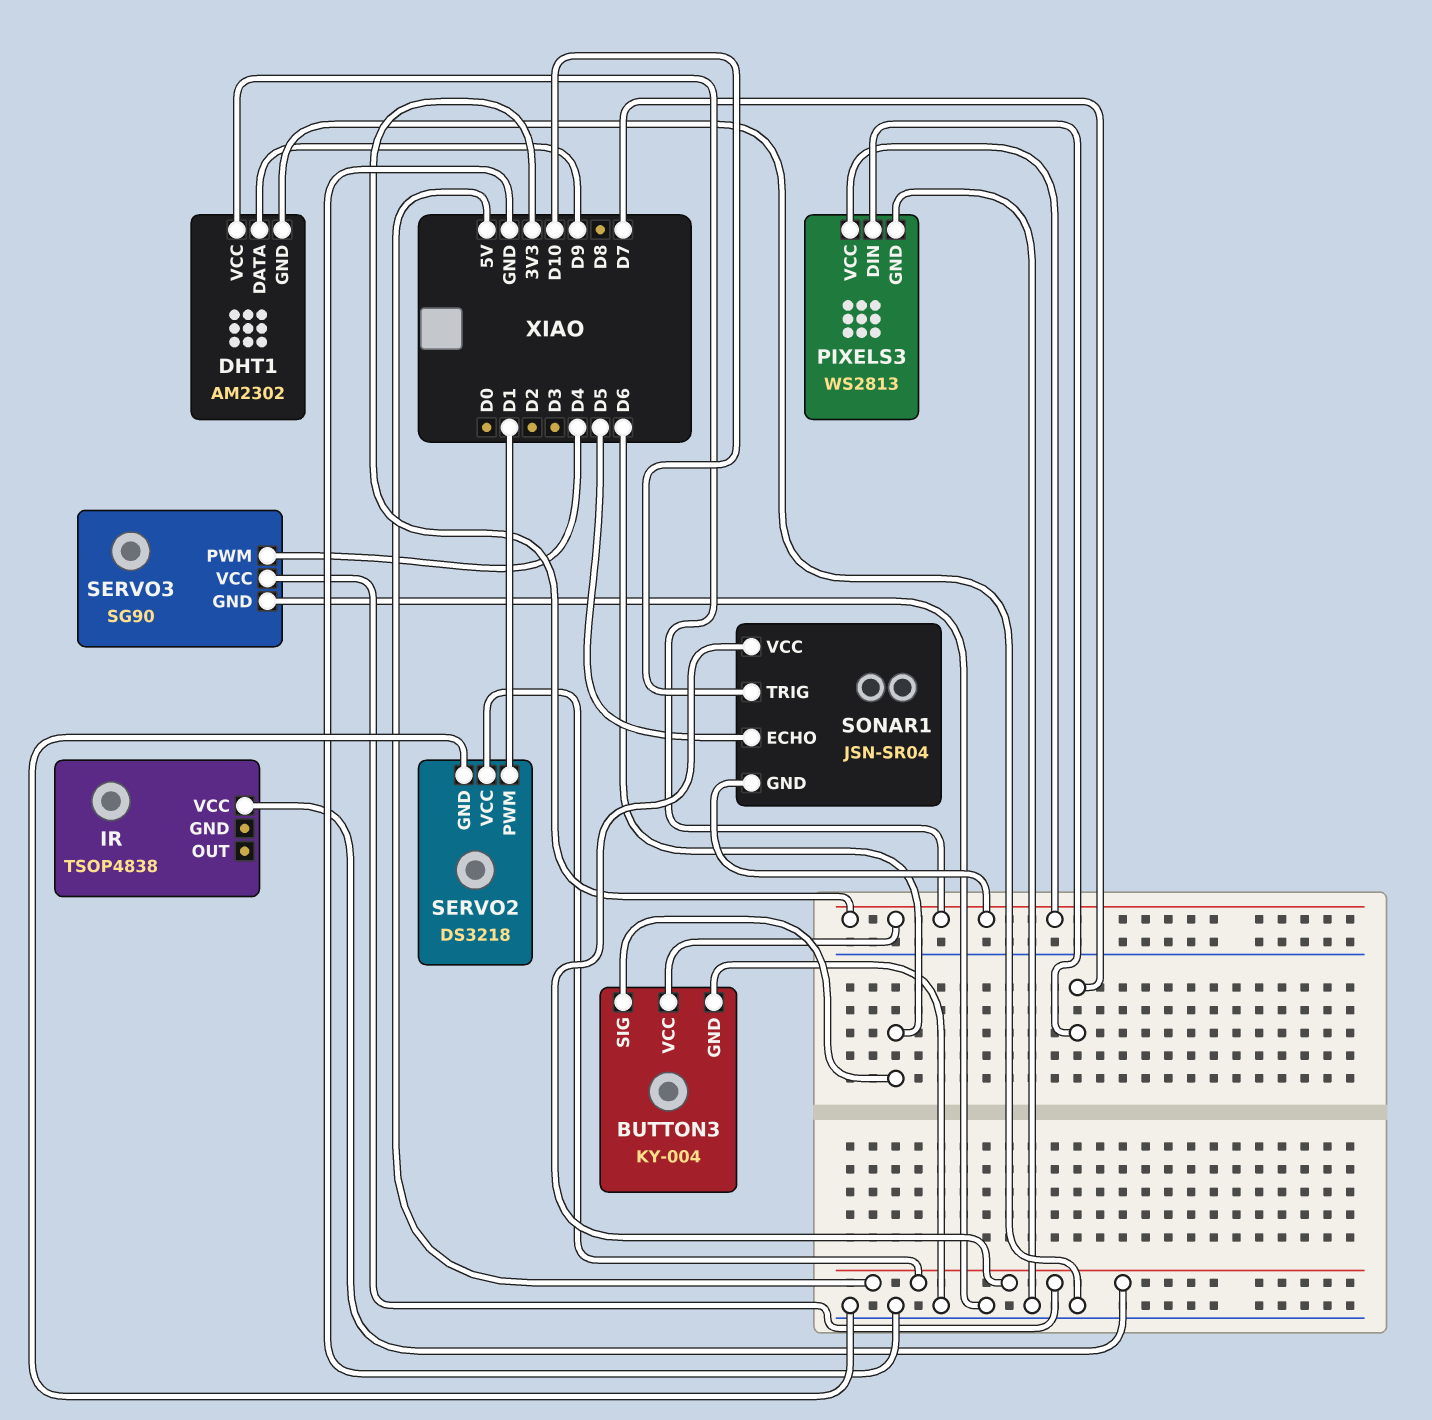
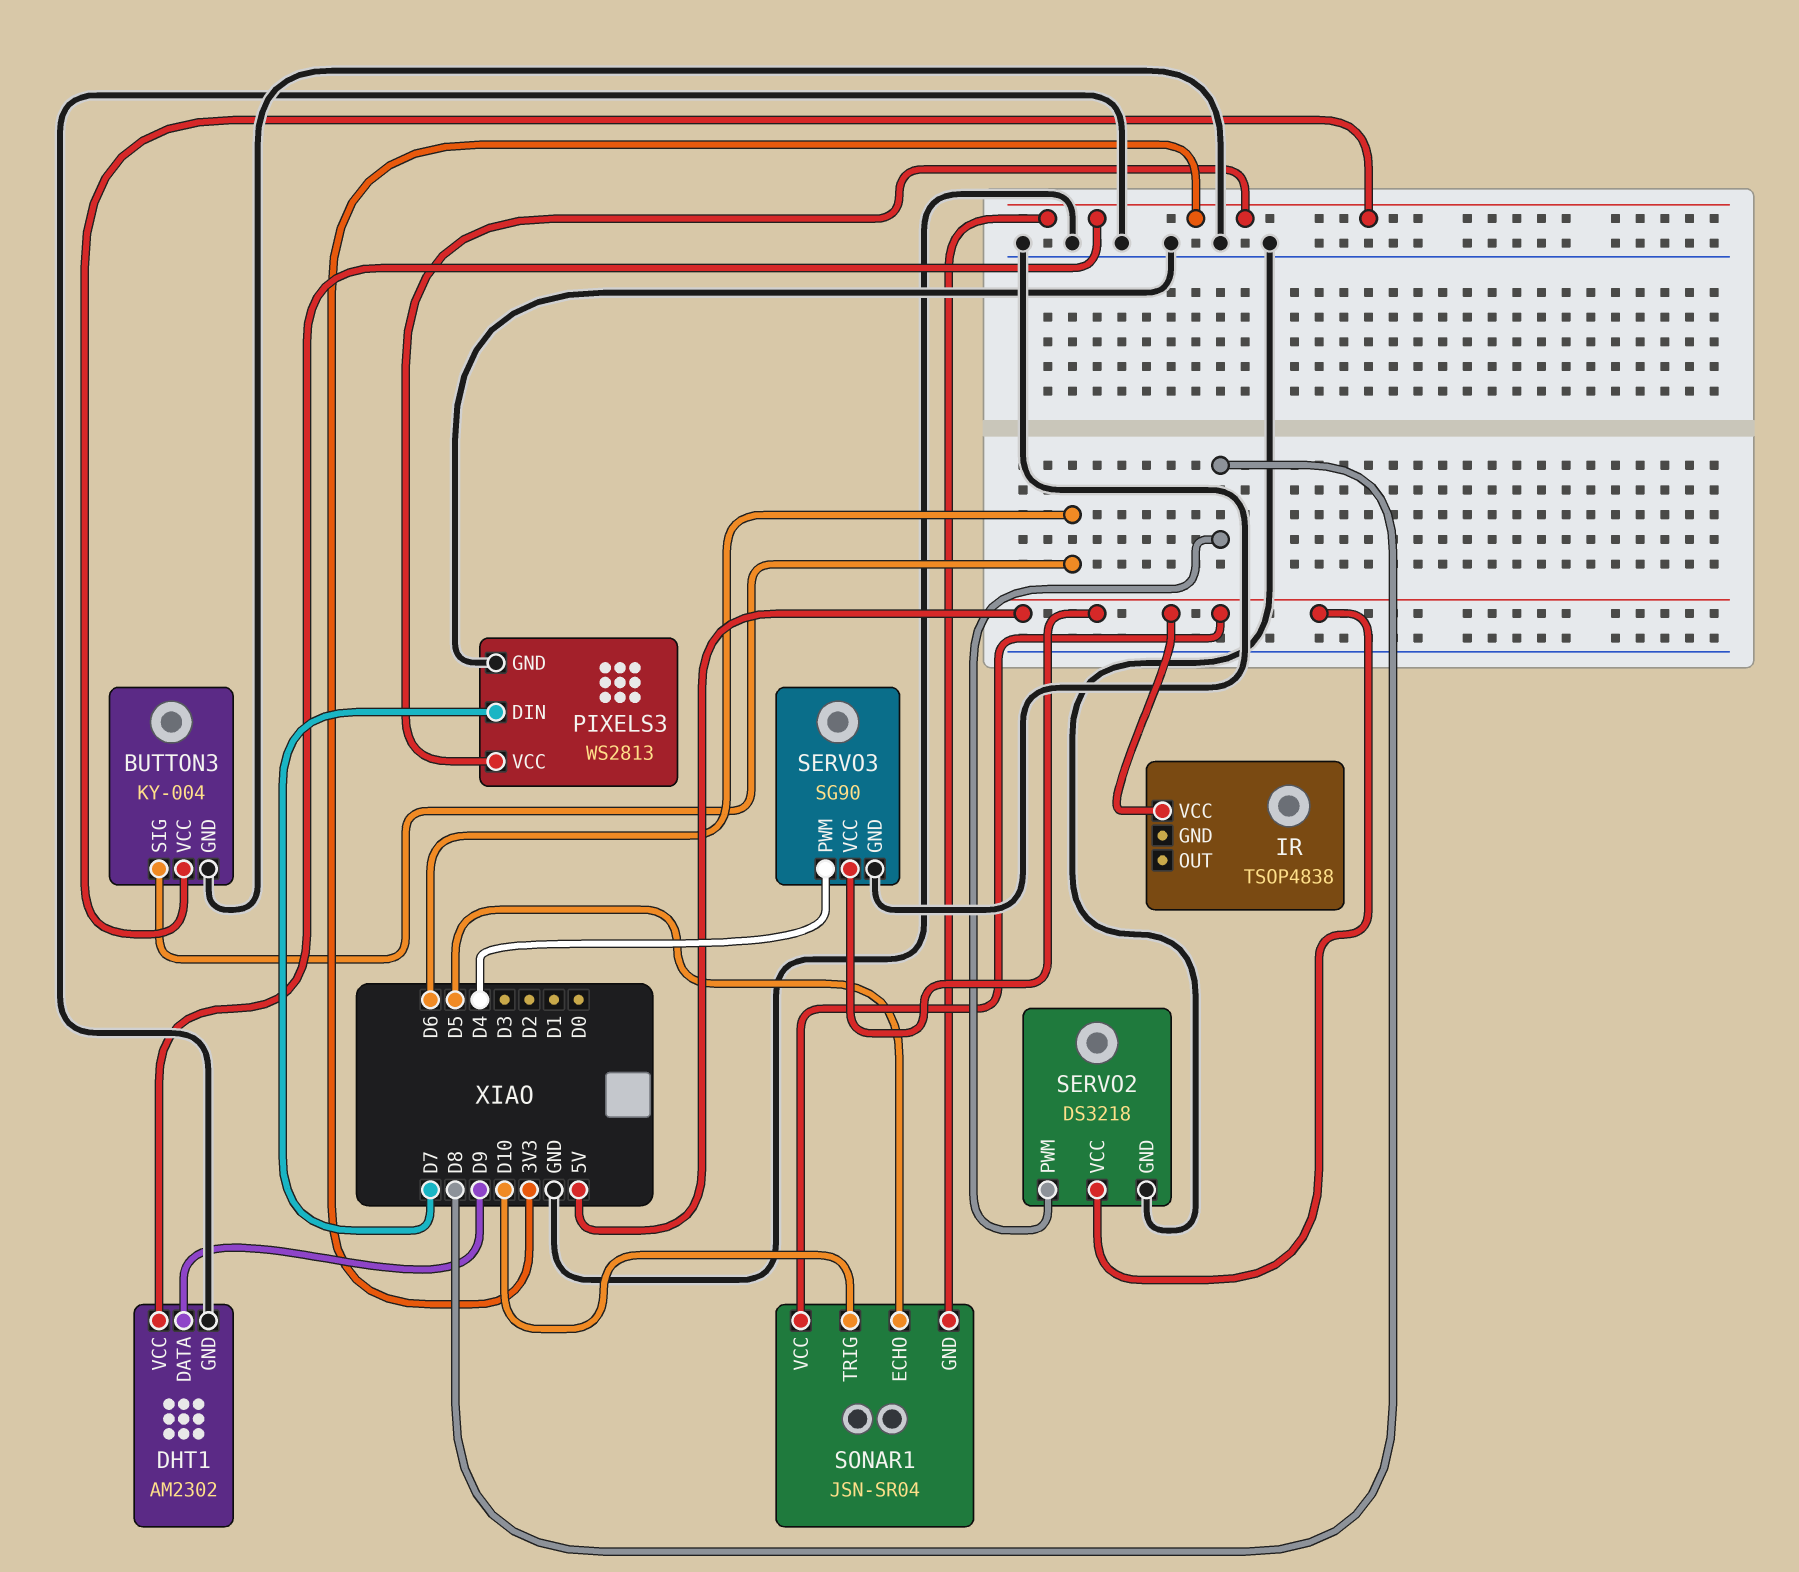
SERVO2 pin PWM: D1 -> D8

